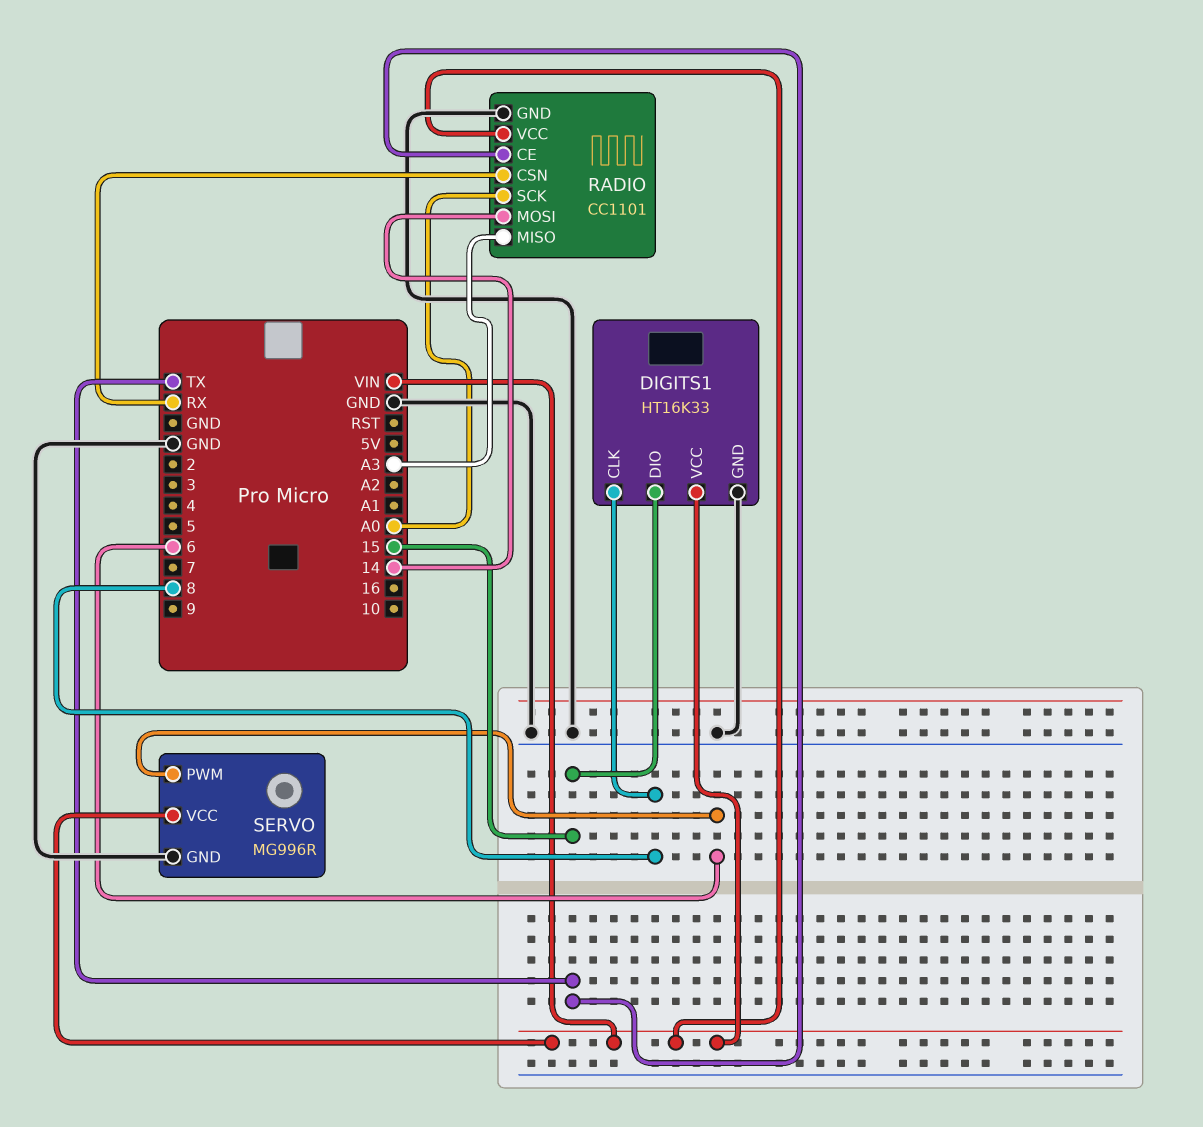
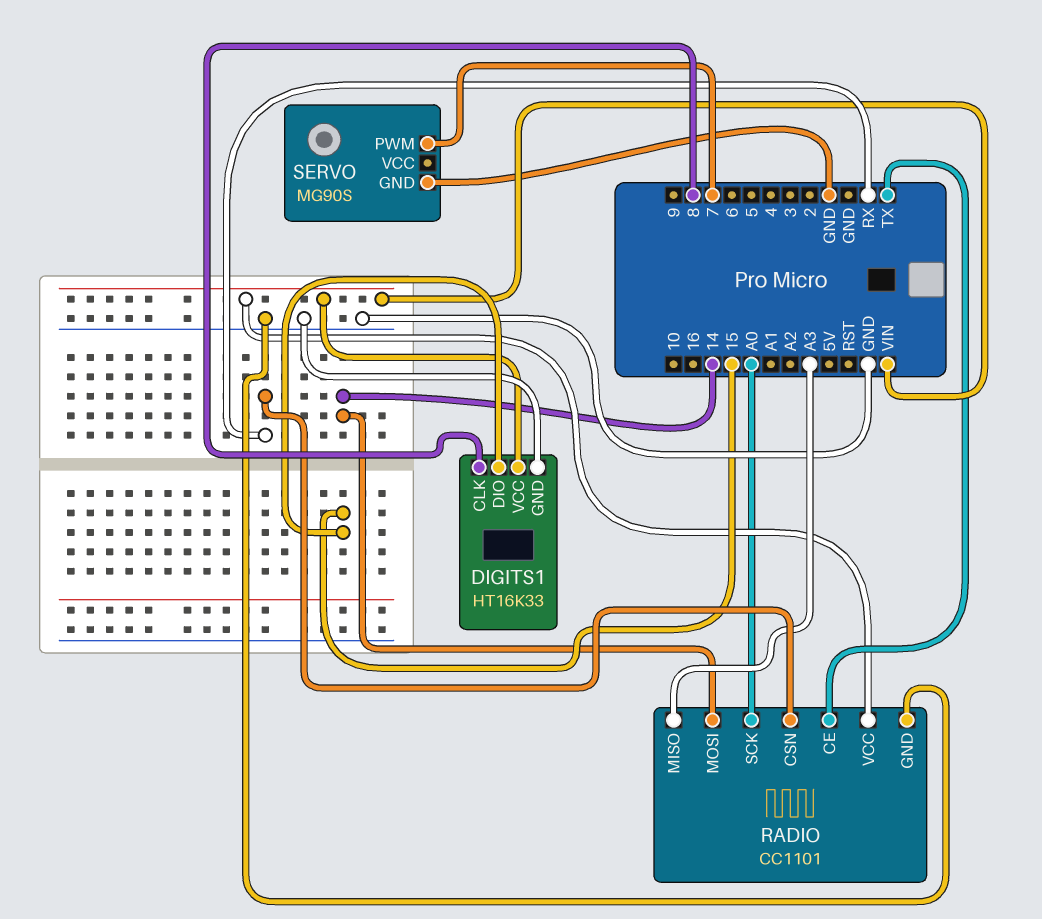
SERVO: MG996R -> MG90S
SERVO pin PWM: 6 -> 7
SERVO pin VCC: VIN -> none

